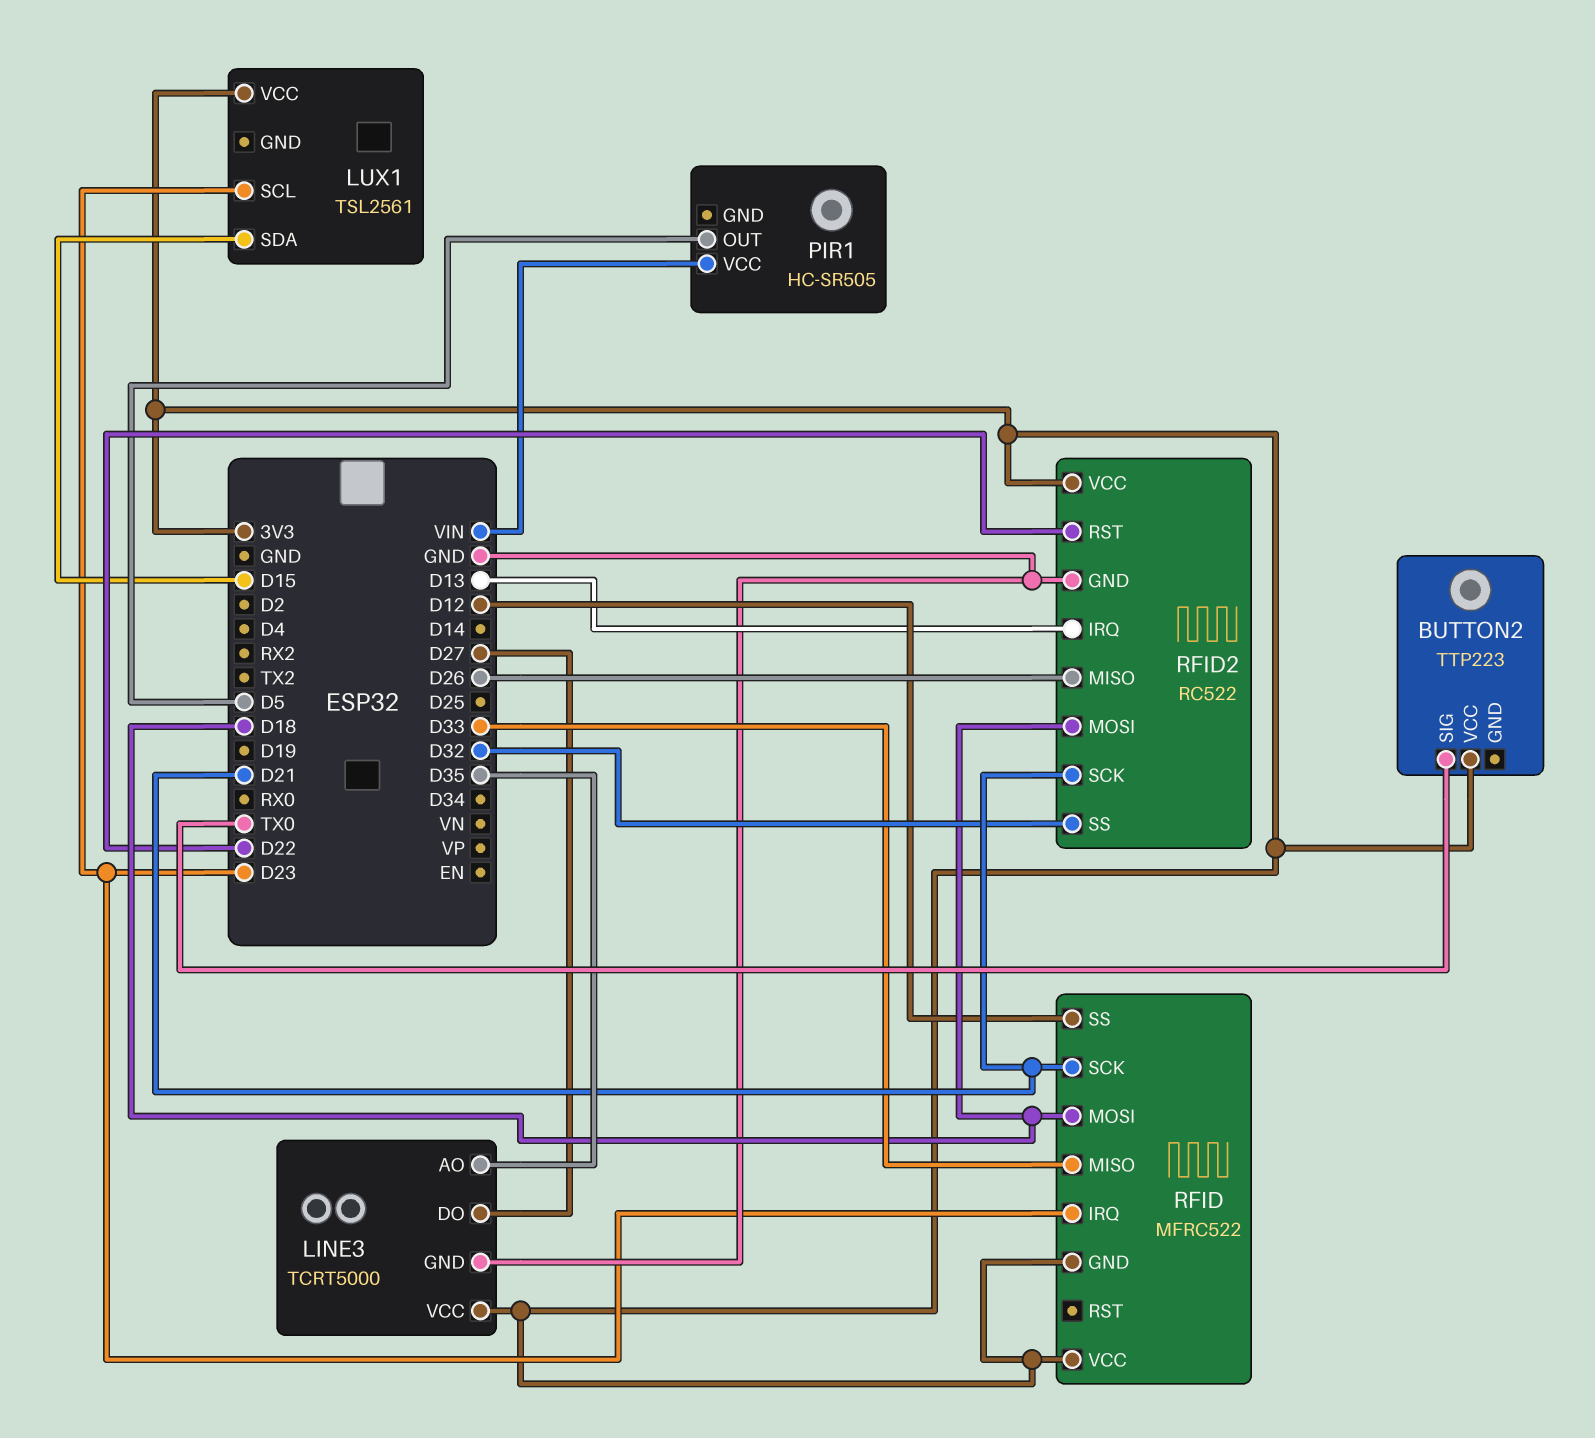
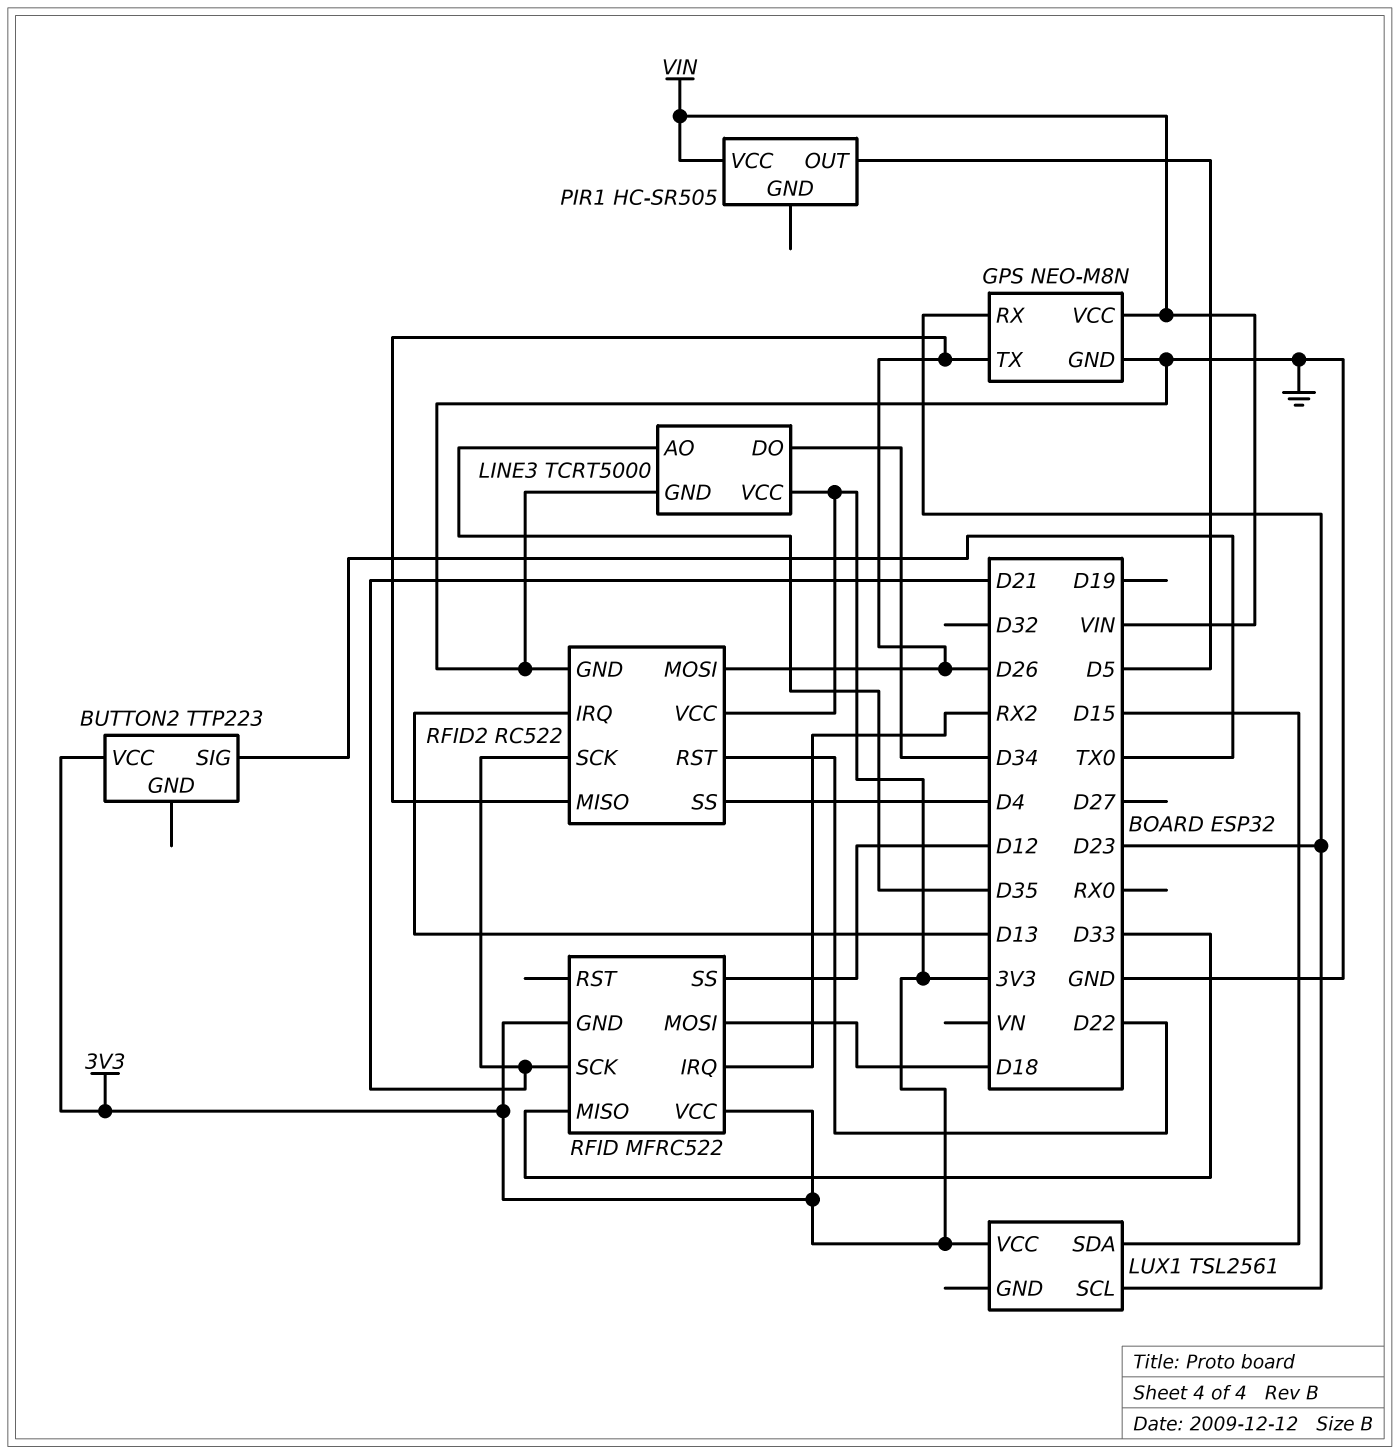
GPS: none -> NEO-M8N
GPS pin GND: none -> GND
GPS pin RX: none -> D23
GPS pin TX: none -> D26
GPS pin VCC: none -> VIN
LINE3 pin DO: D27 -> D34
RFID pin IRQ: D23 -> RX2
RFID2 pin MOSI: D18 -> D26
RFID2 pin SS: D32 -> D4

